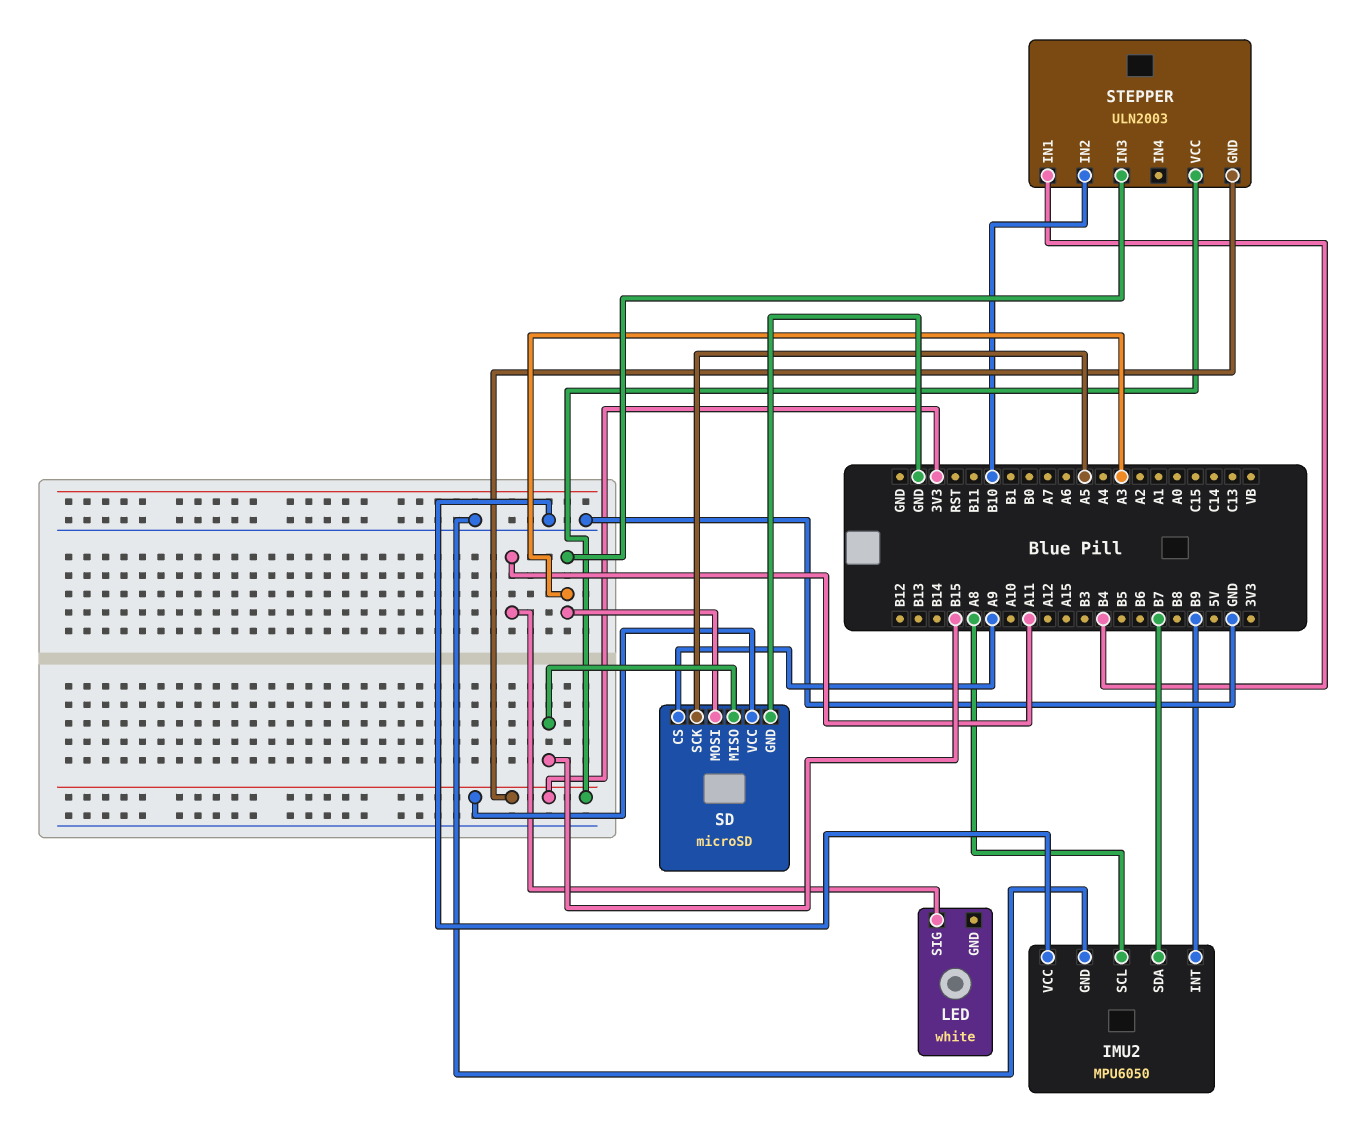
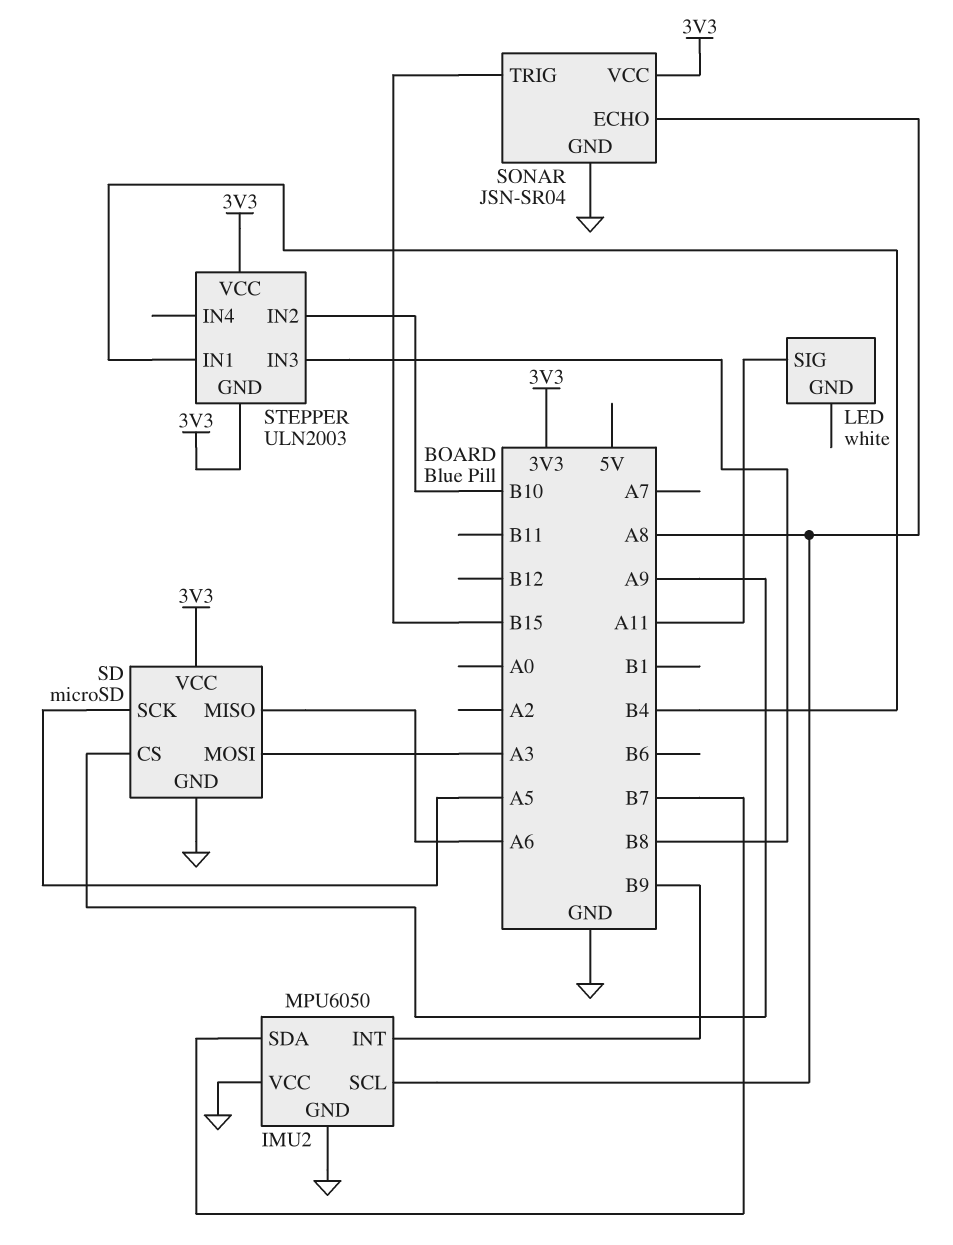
SD pin MISO: B15 -> A6
SONAR: none -> JSN-SR04
SONAR pin ECHO: none -> A8
SONAR pin GND: none -> GND
SONAR pin TRIG: none -> B15
SONAR pin VCC: none -> 3V3
STEPPER pin IN3: A3 -> B8

